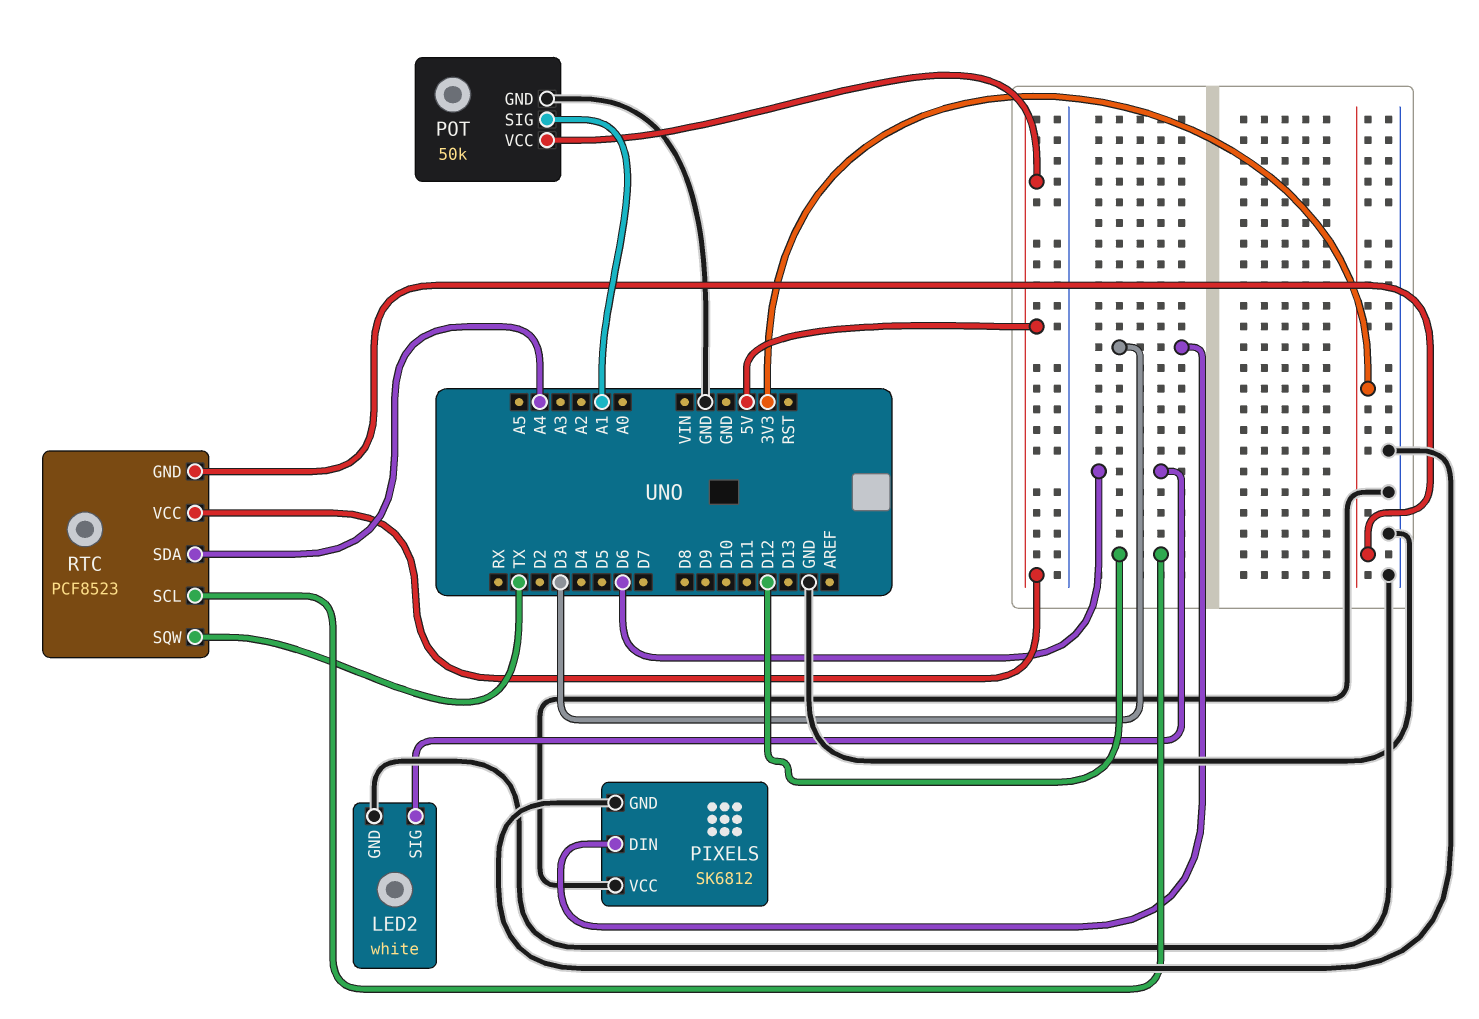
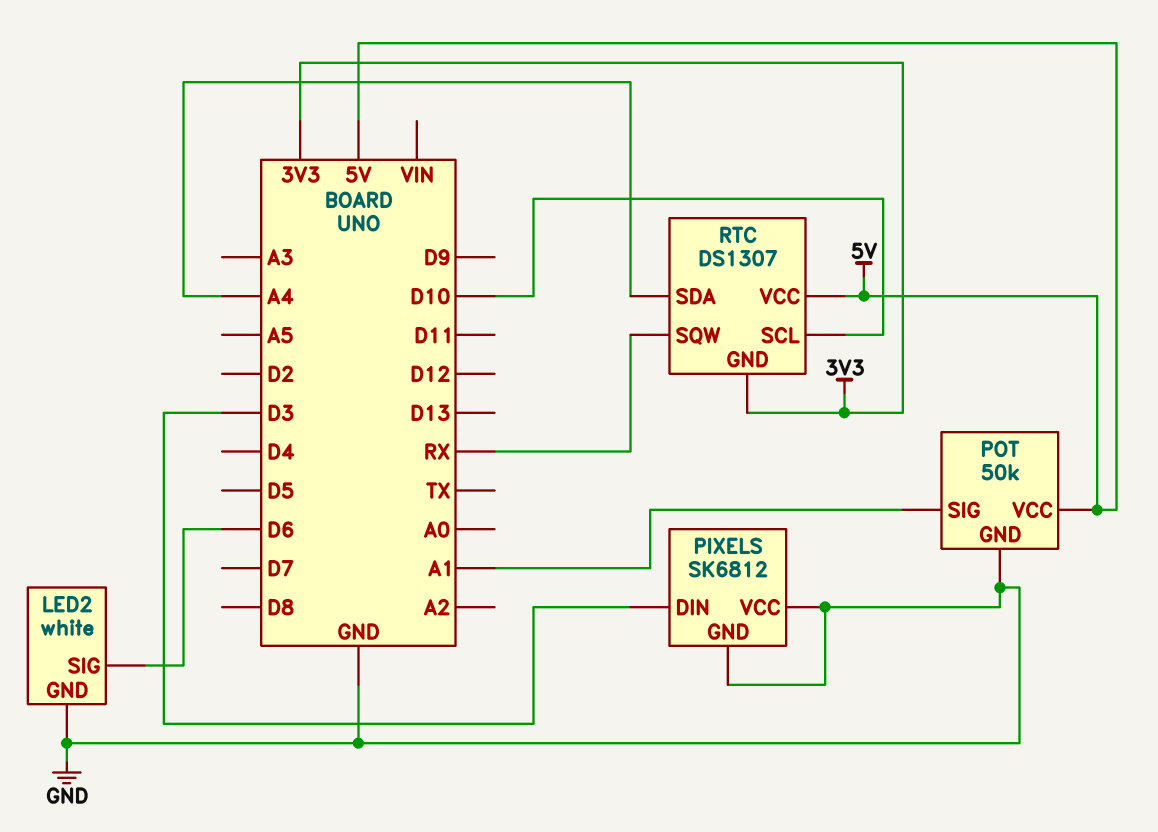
RTC: PCF8523 -> DS1307
RTC pin SCL: D12 -> D10
RTC pin SQW: TX -> RX

